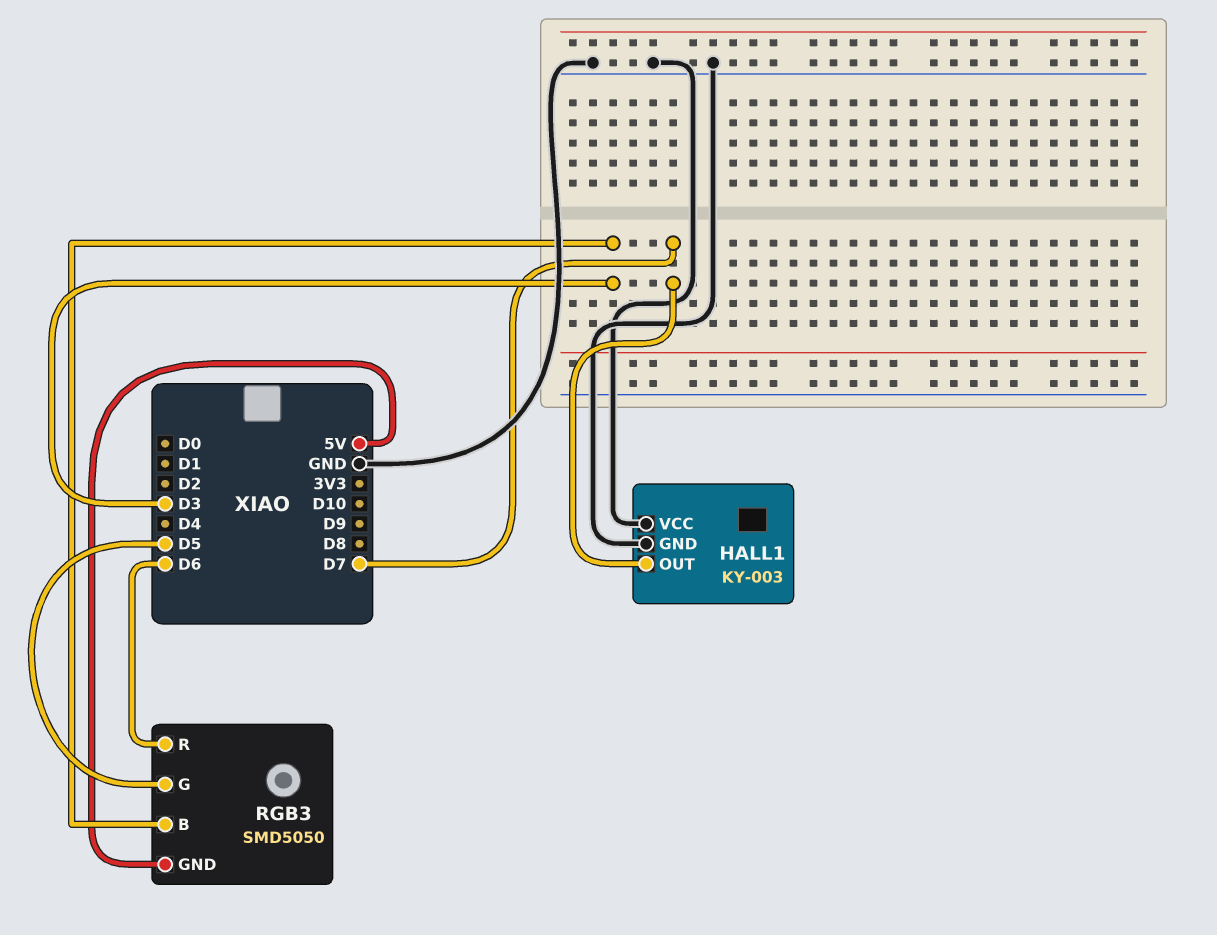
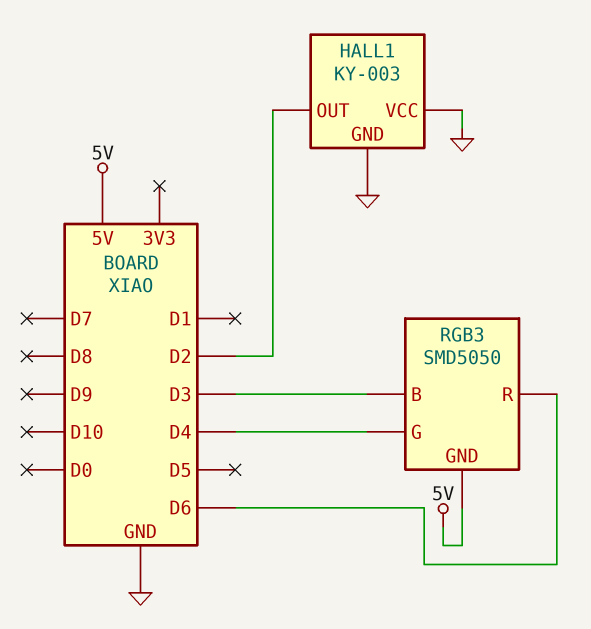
HALL1 pin OUT: D7 -> D2
RGB3 pin G: D5 -> D4

